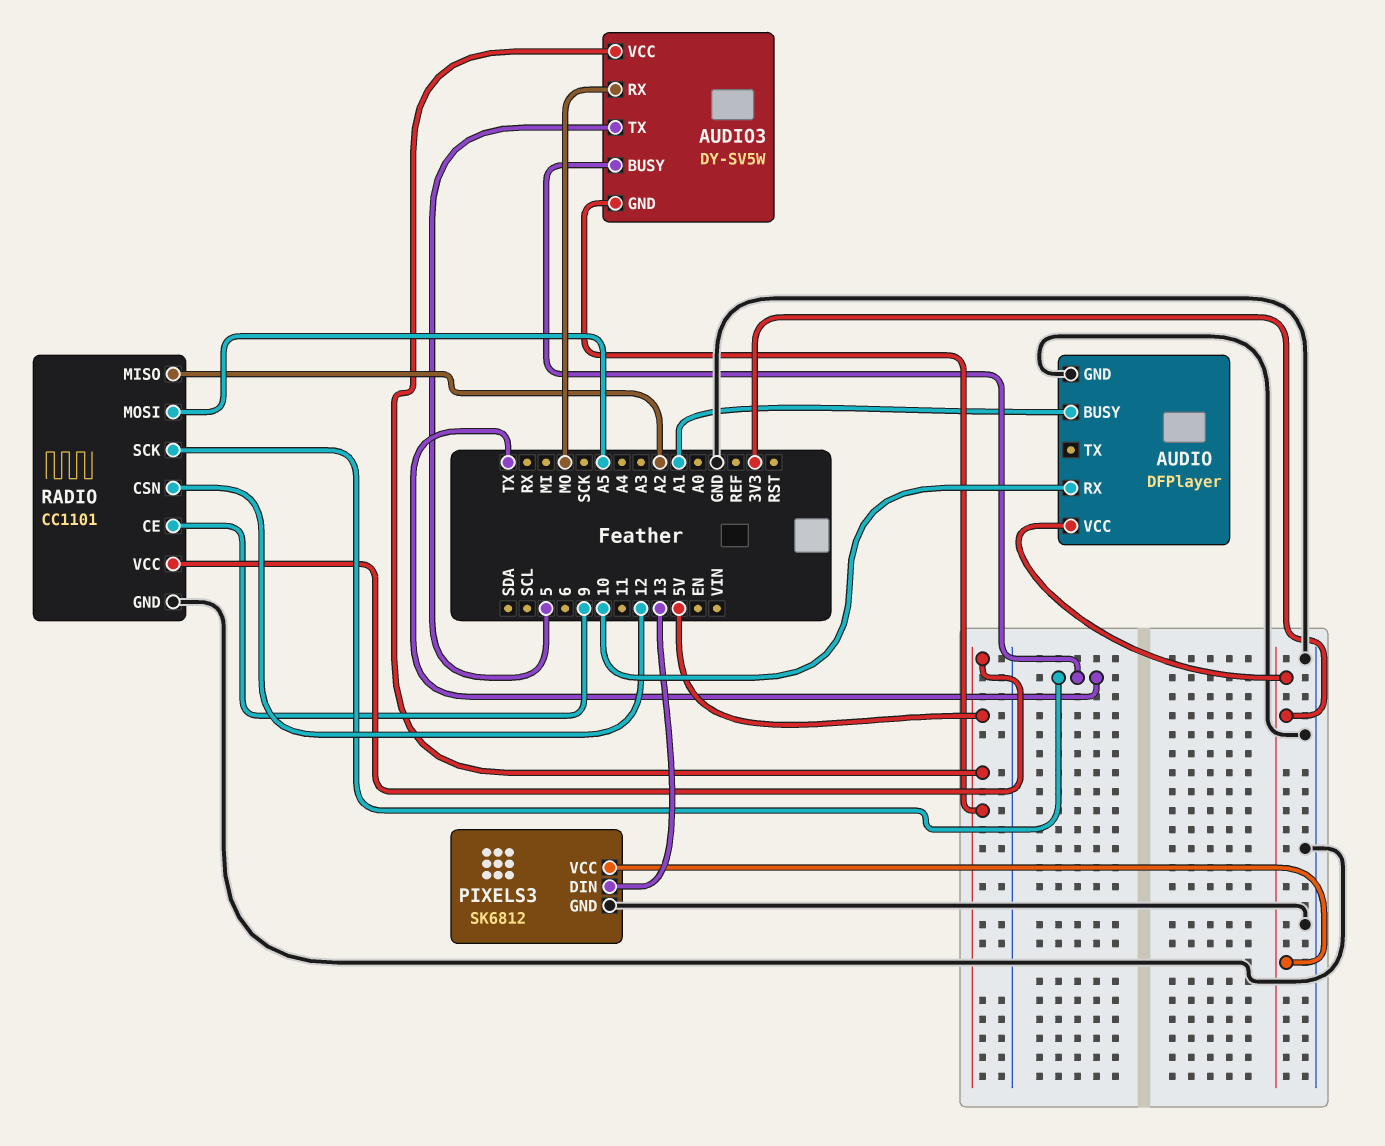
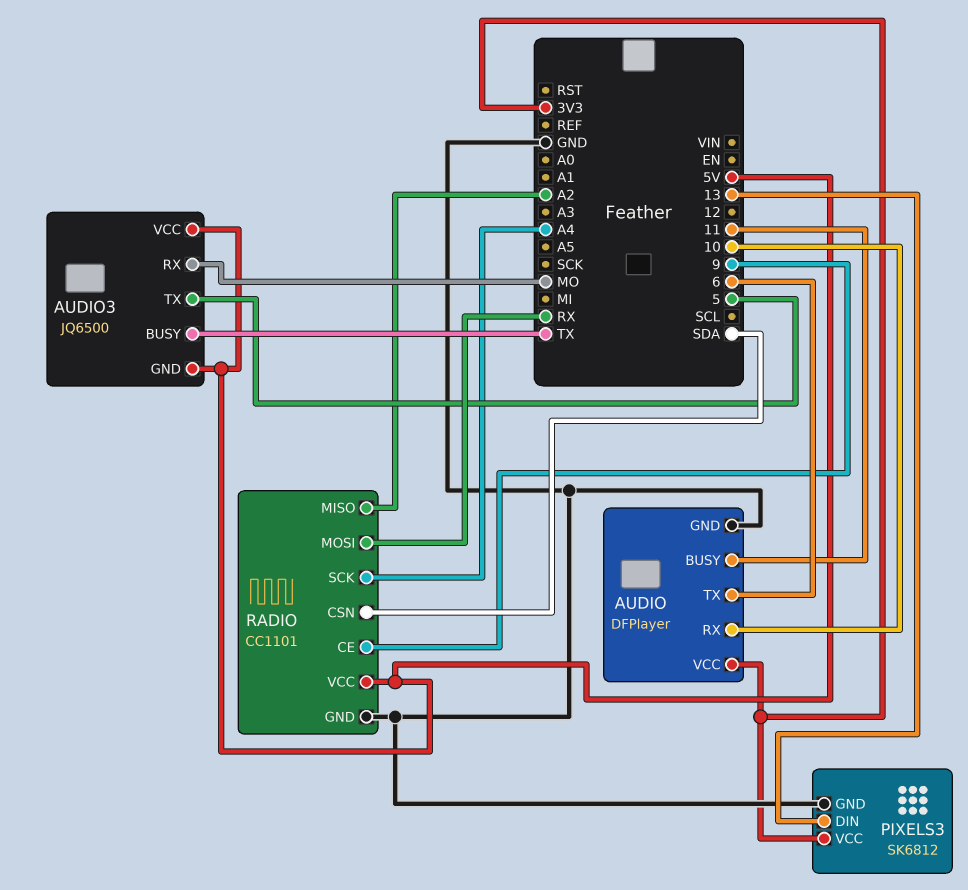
AUDIO pin BUSY: A1 -> 11
AUDIO pin TX: none -> 6
AUDIO3: DY-SV5W -> JQ6500
RADIO pin CSN: 12 -> SDA
RADIO pin MOSI: A5 -> RX
RADIO pin SCK: TX -> A4

